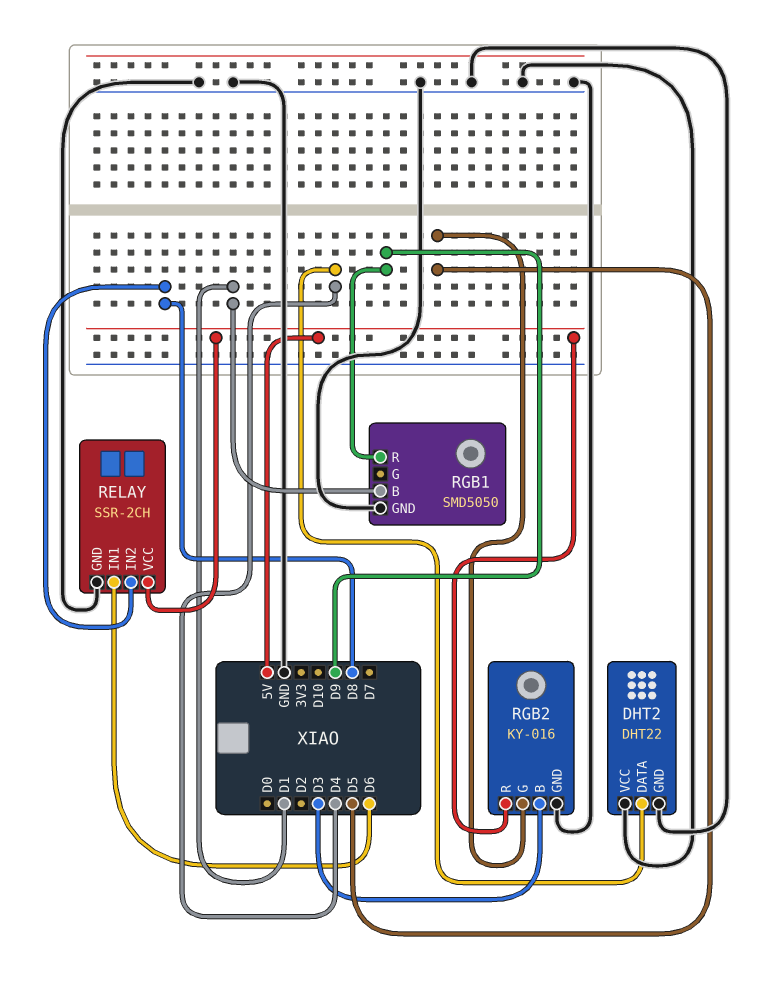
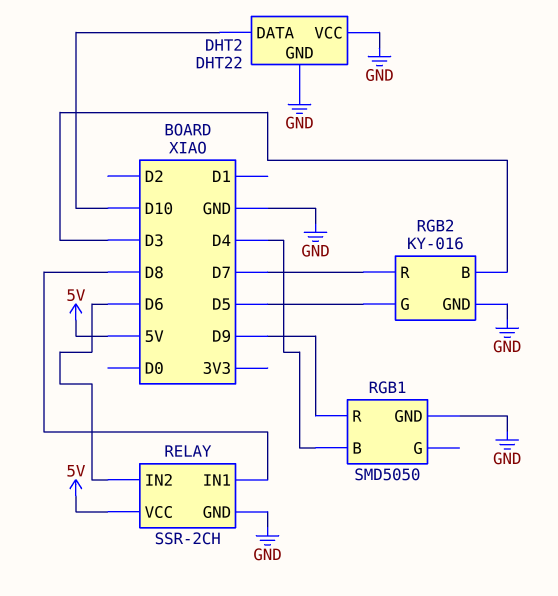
DHT2 pin DATA: D4 -> D10
RELAY pin IN1: D6 -> D8
RELAY pin IN2: D8 -> D6
RGB1 pin B: D1 -> D4
RGB2 pin R: 5V -> D7

